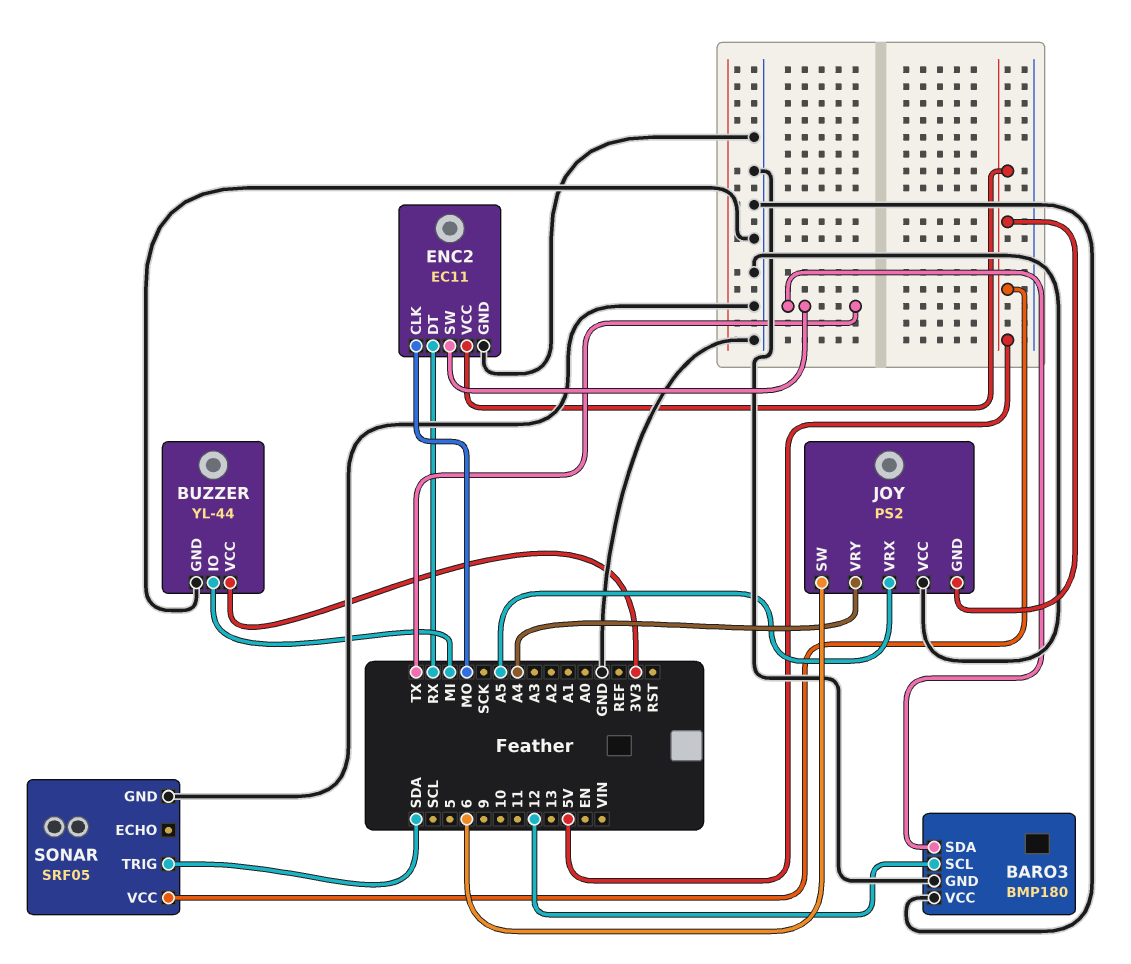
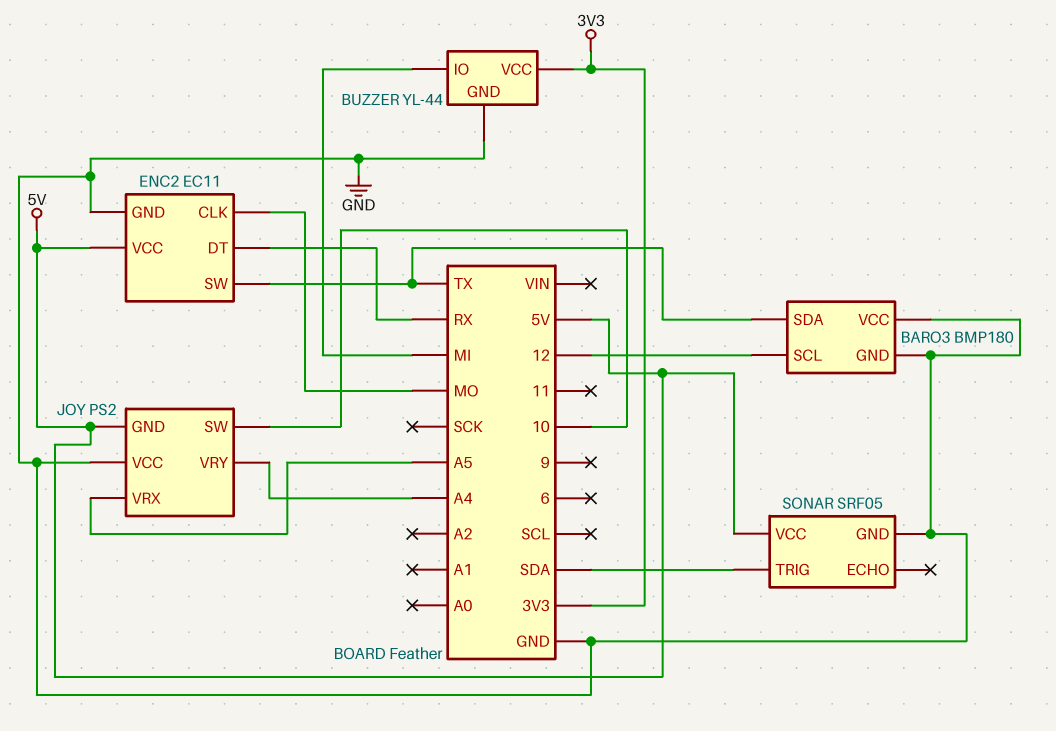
JOY pin SW: 6 -> 10

